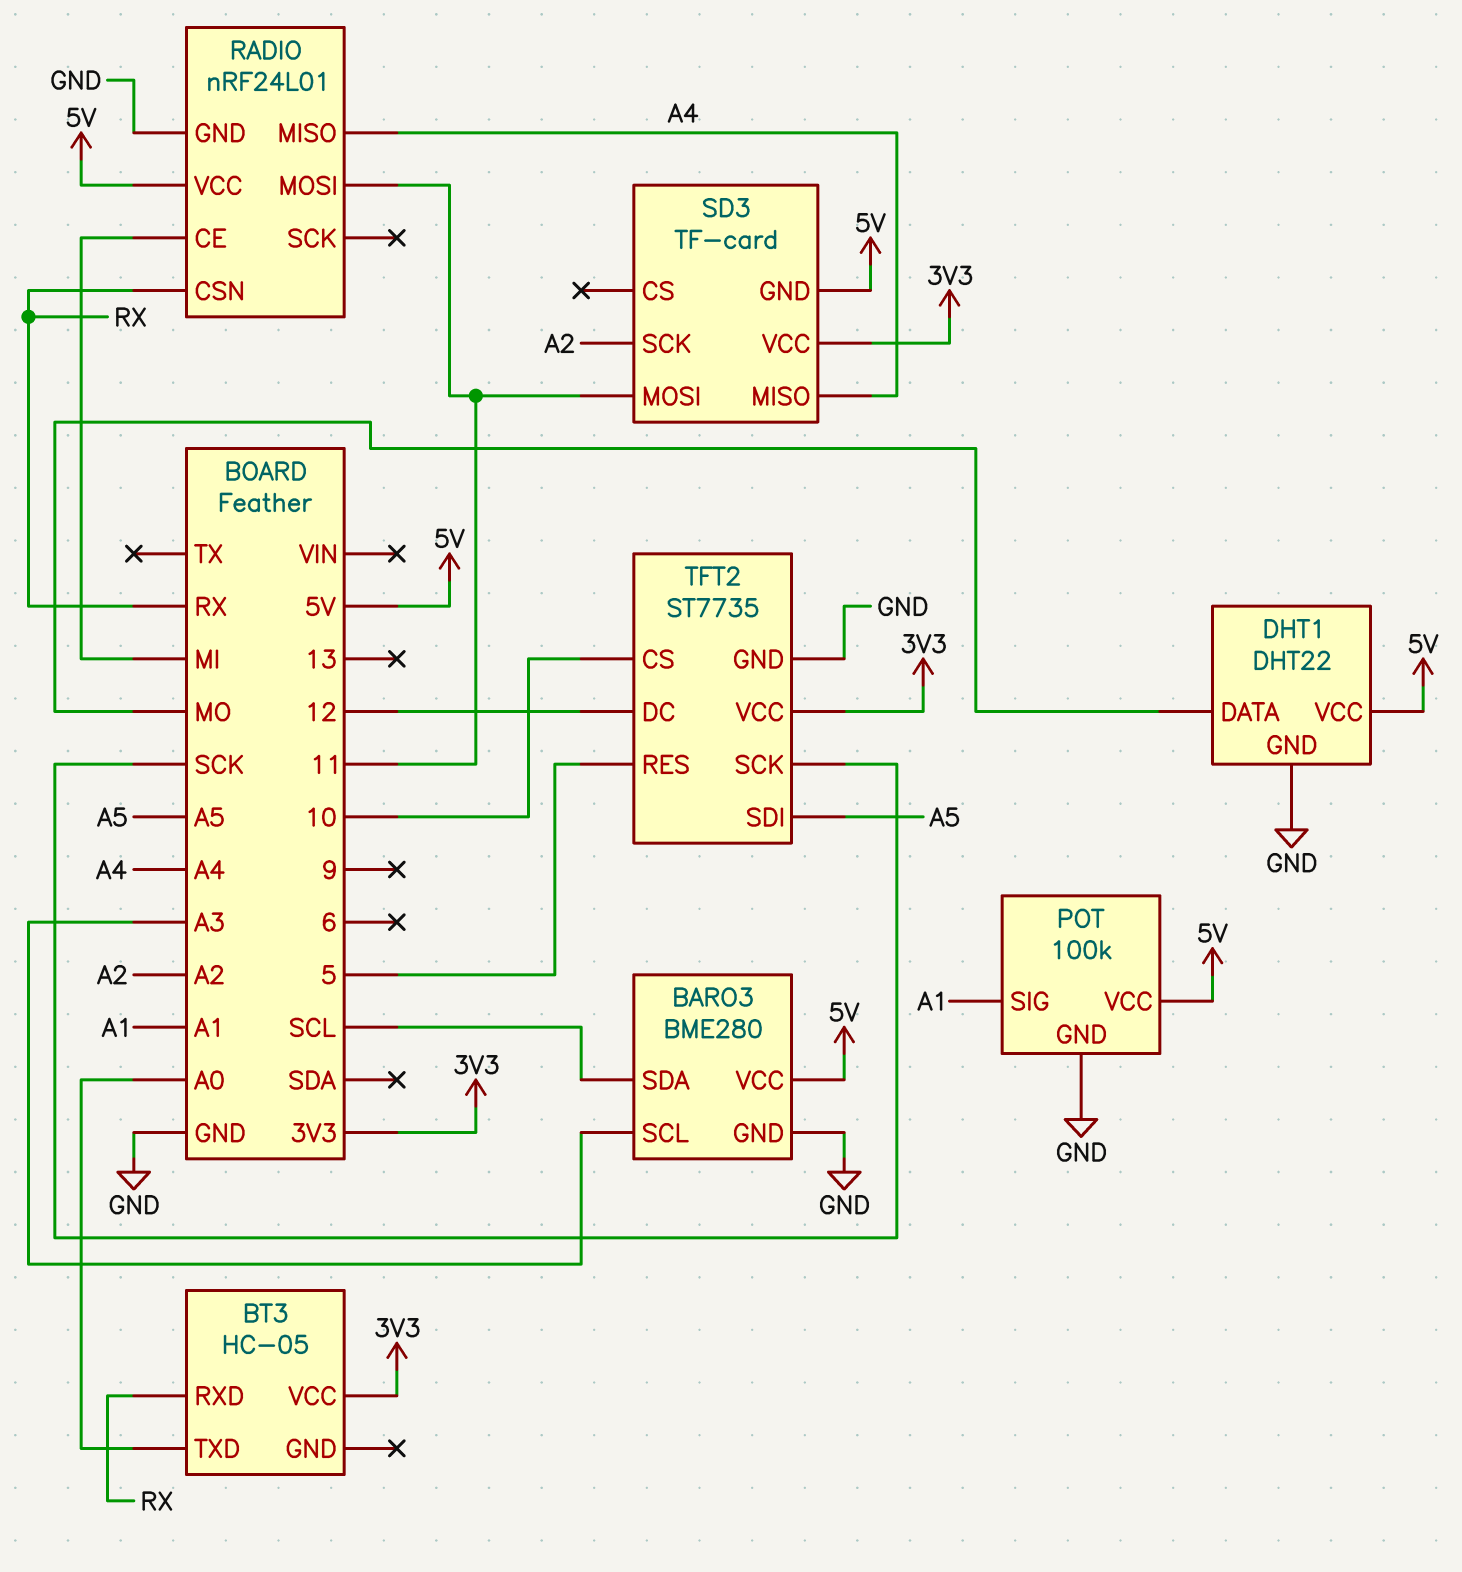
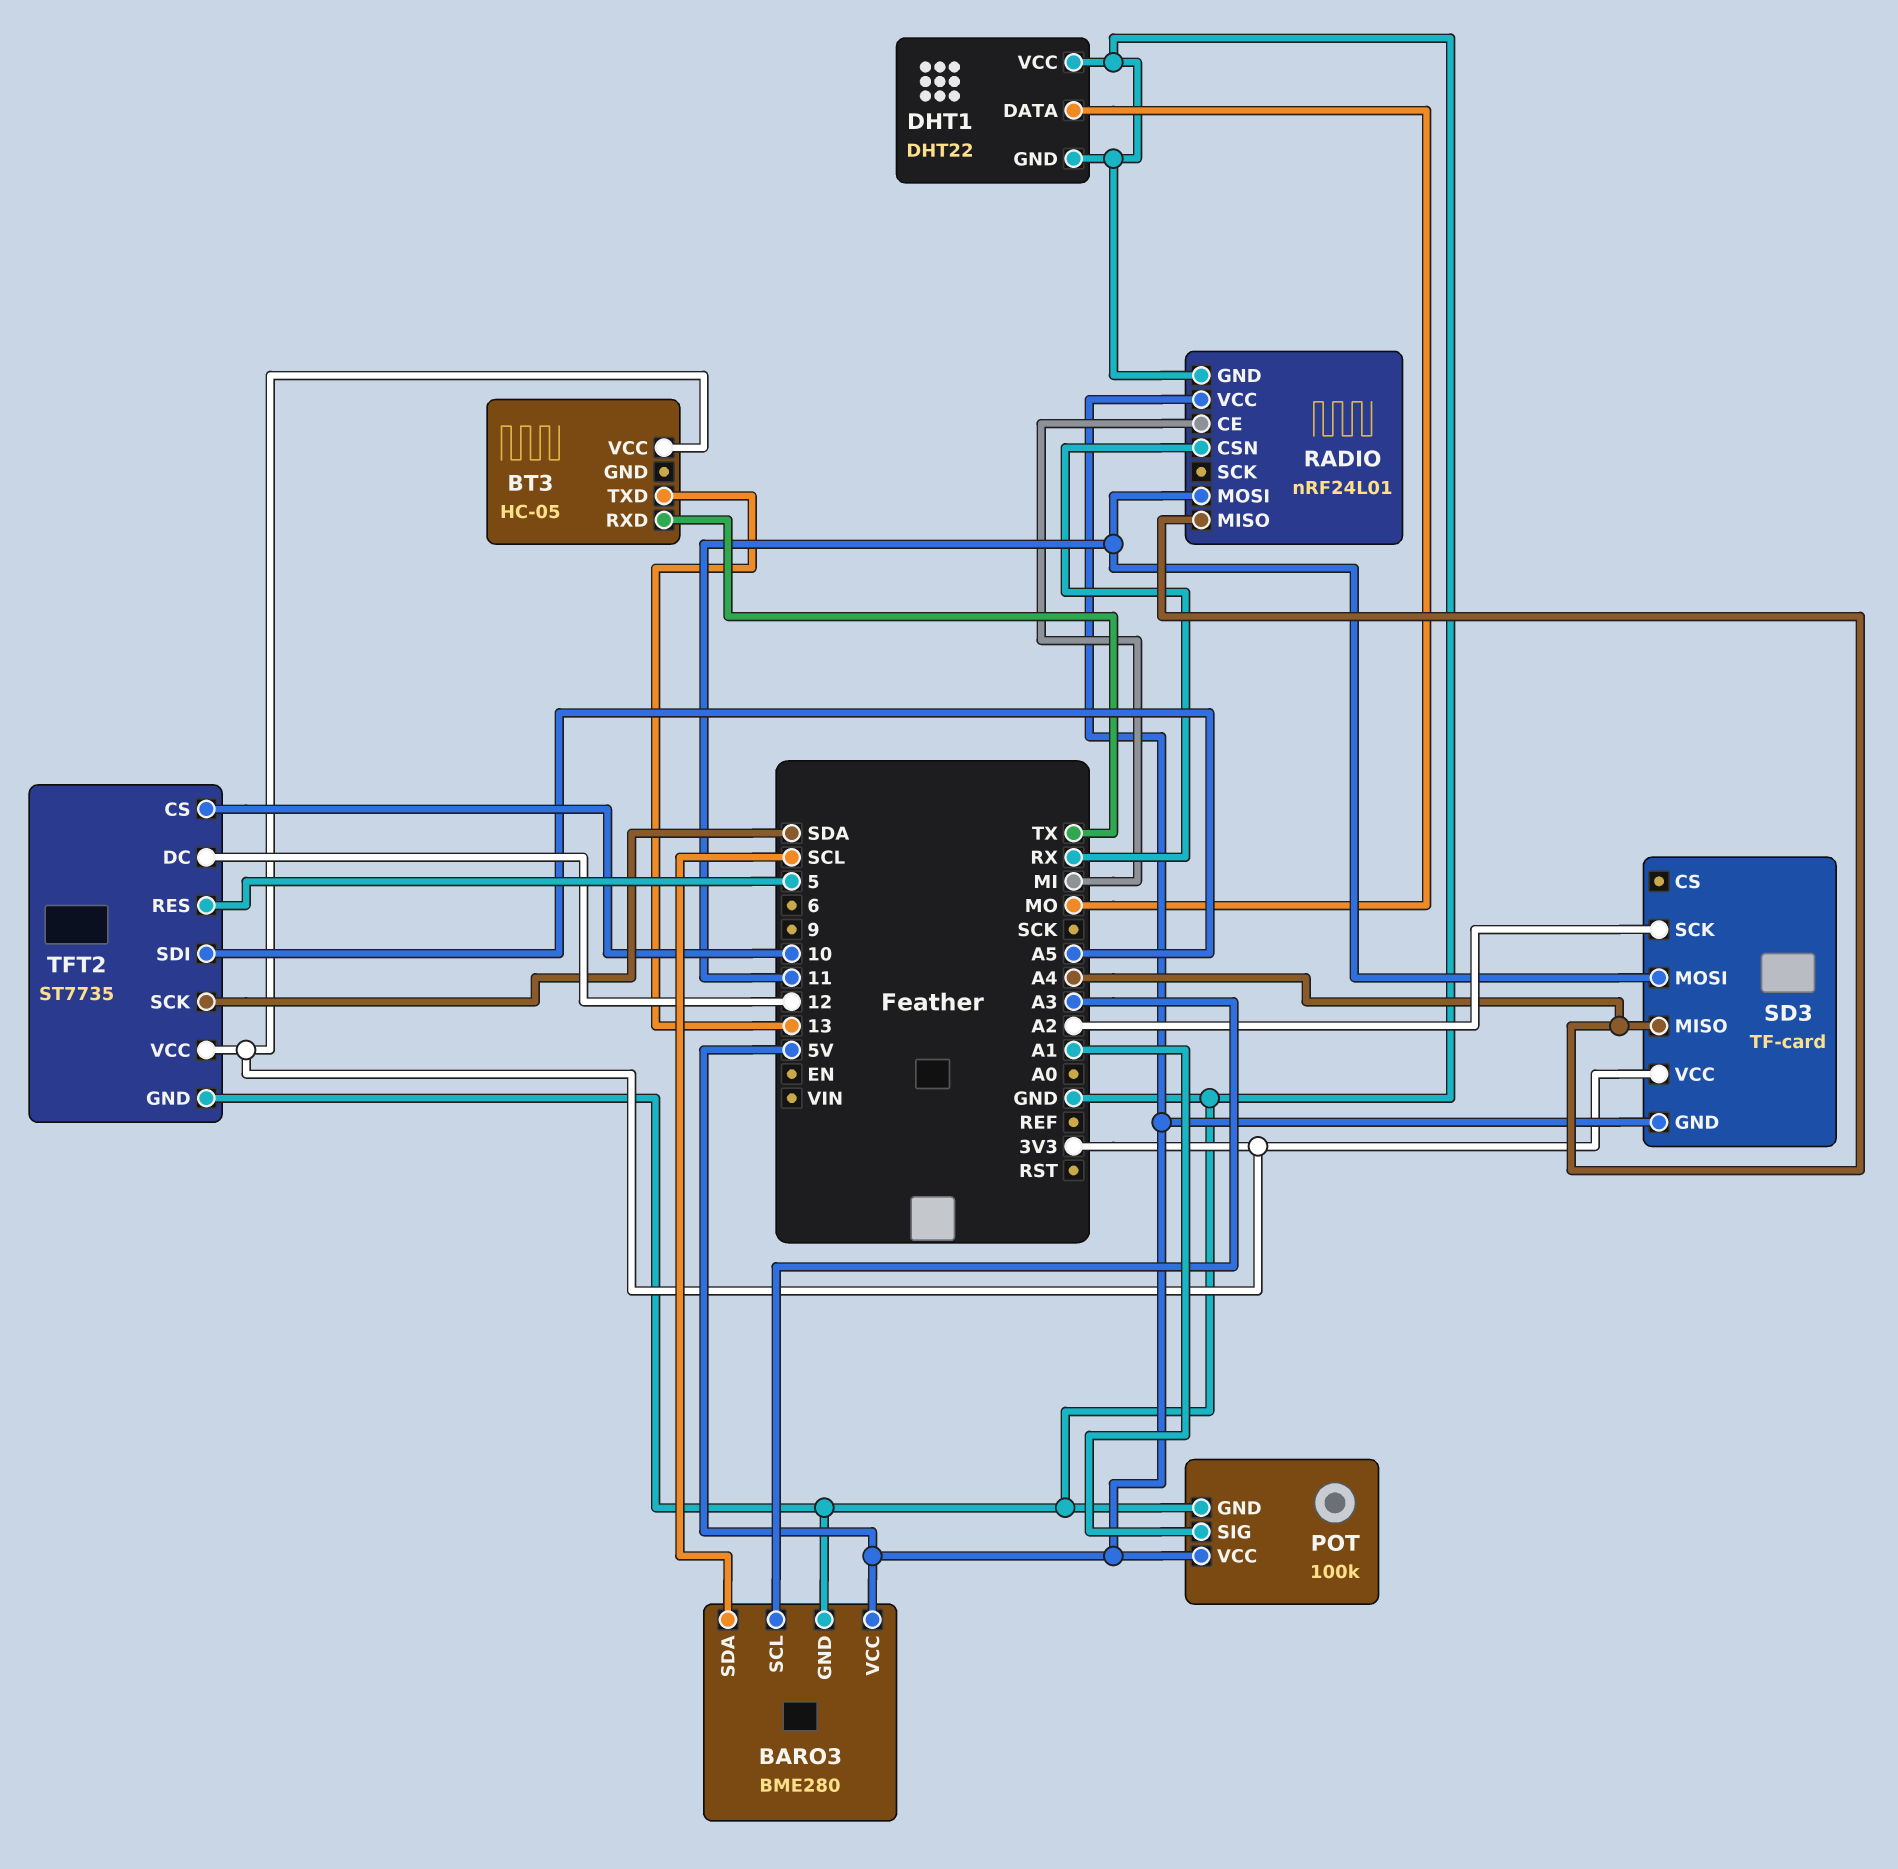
BT3 pin RXD: RX -> TX
BT3 pin TXD: A0 -> 13
DHT1 pin VCC: 5V -> GND
TFT2 pin SCK: SCK -> SDA

